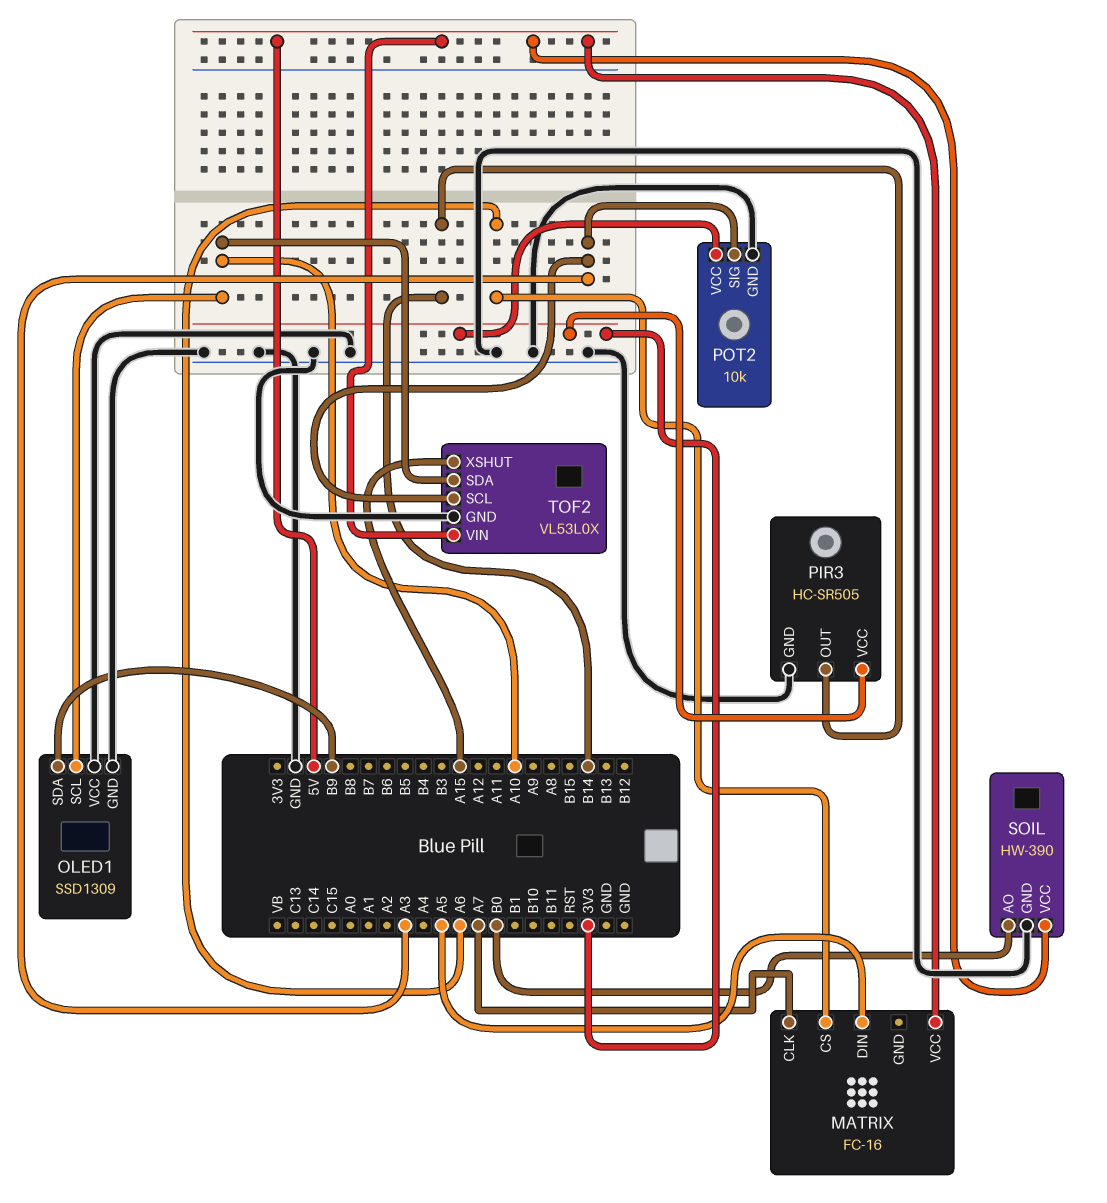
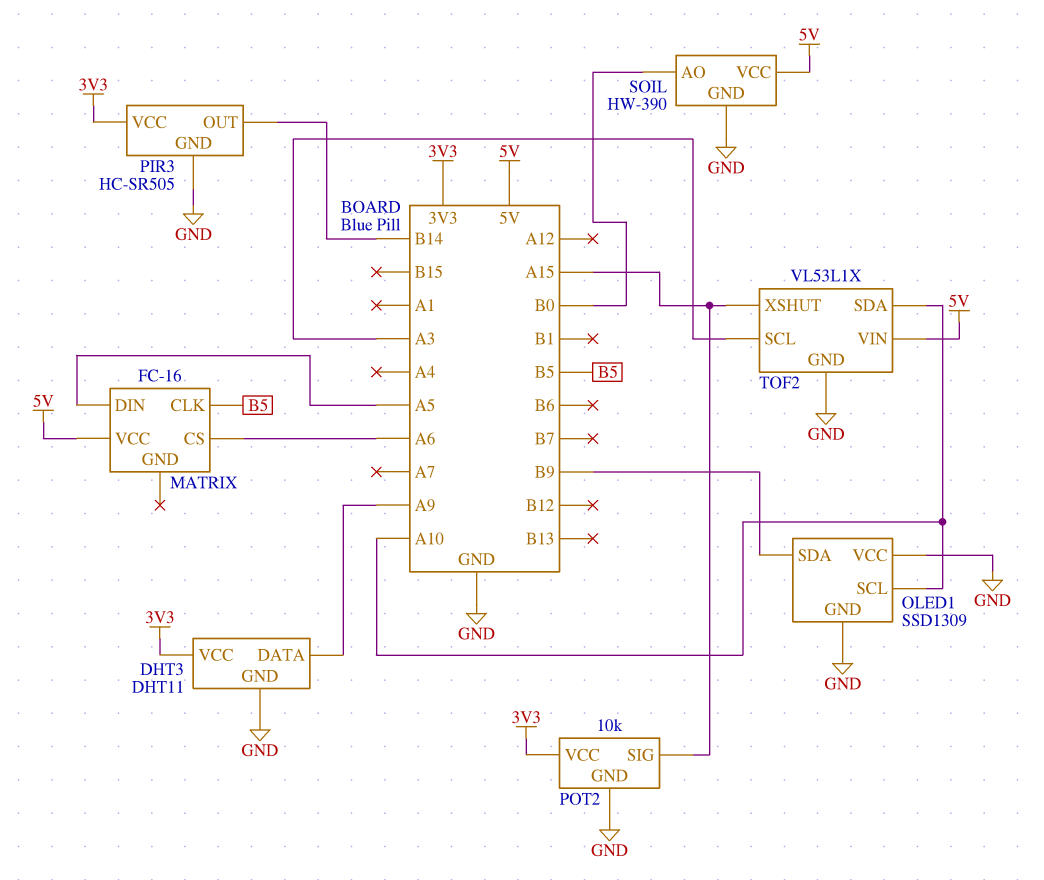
DHT3: none -> DHT11
DHT3 pin DATA: none -> A9
DHT3 pin GND: none -> GND
DHT3 pin VCC: none -> 3V3
MATRIX pin CLK: A7 -> B5
POT2 pin SIG: A3 -> A15
TOF2: VL53L0X -> VL53L1X

